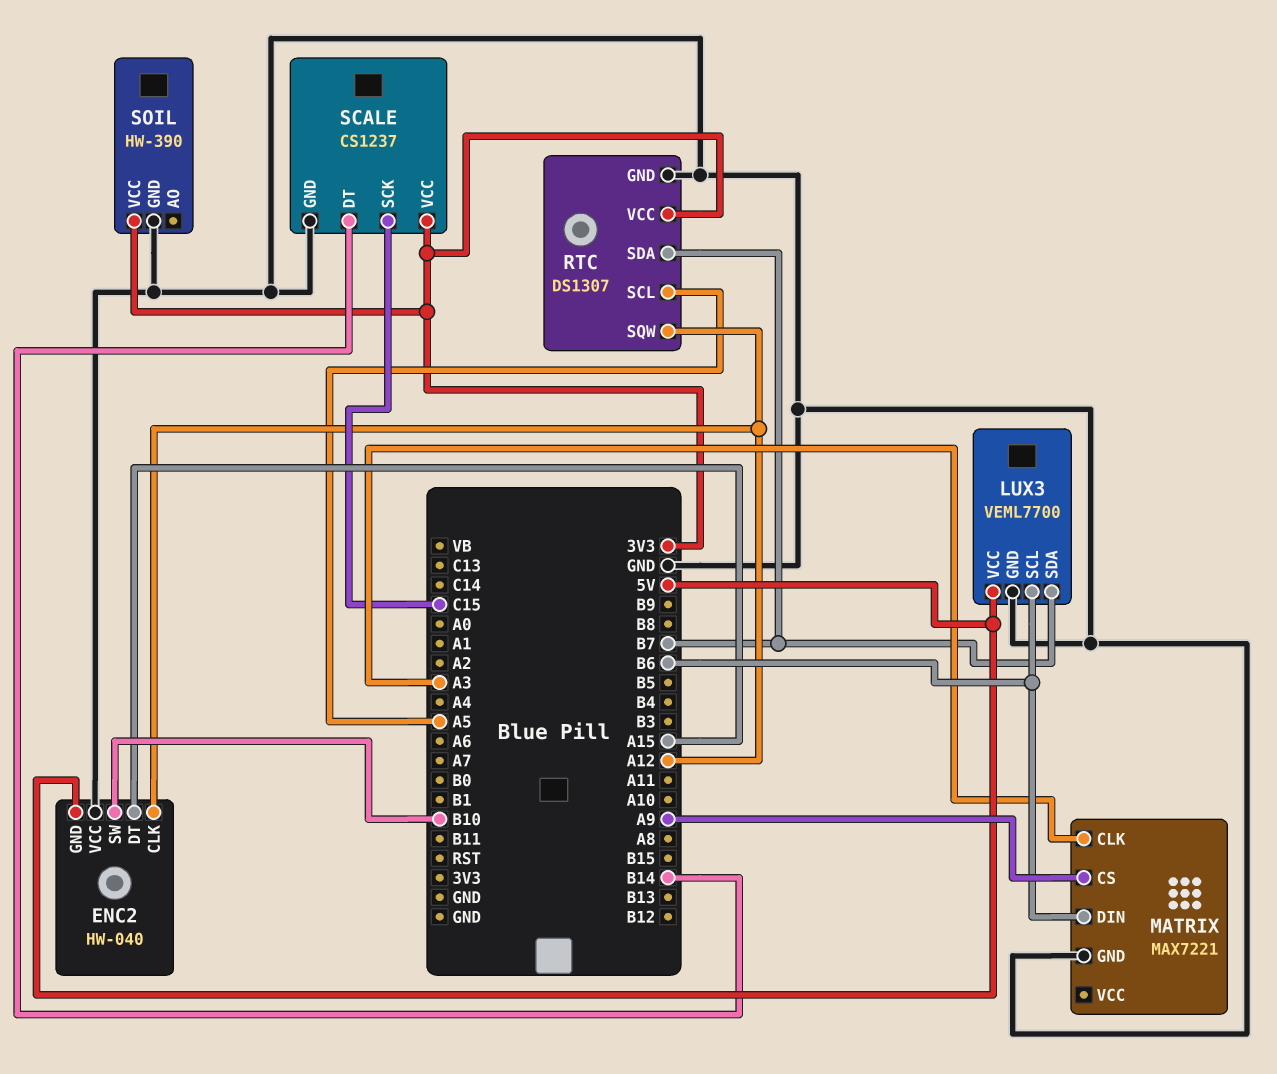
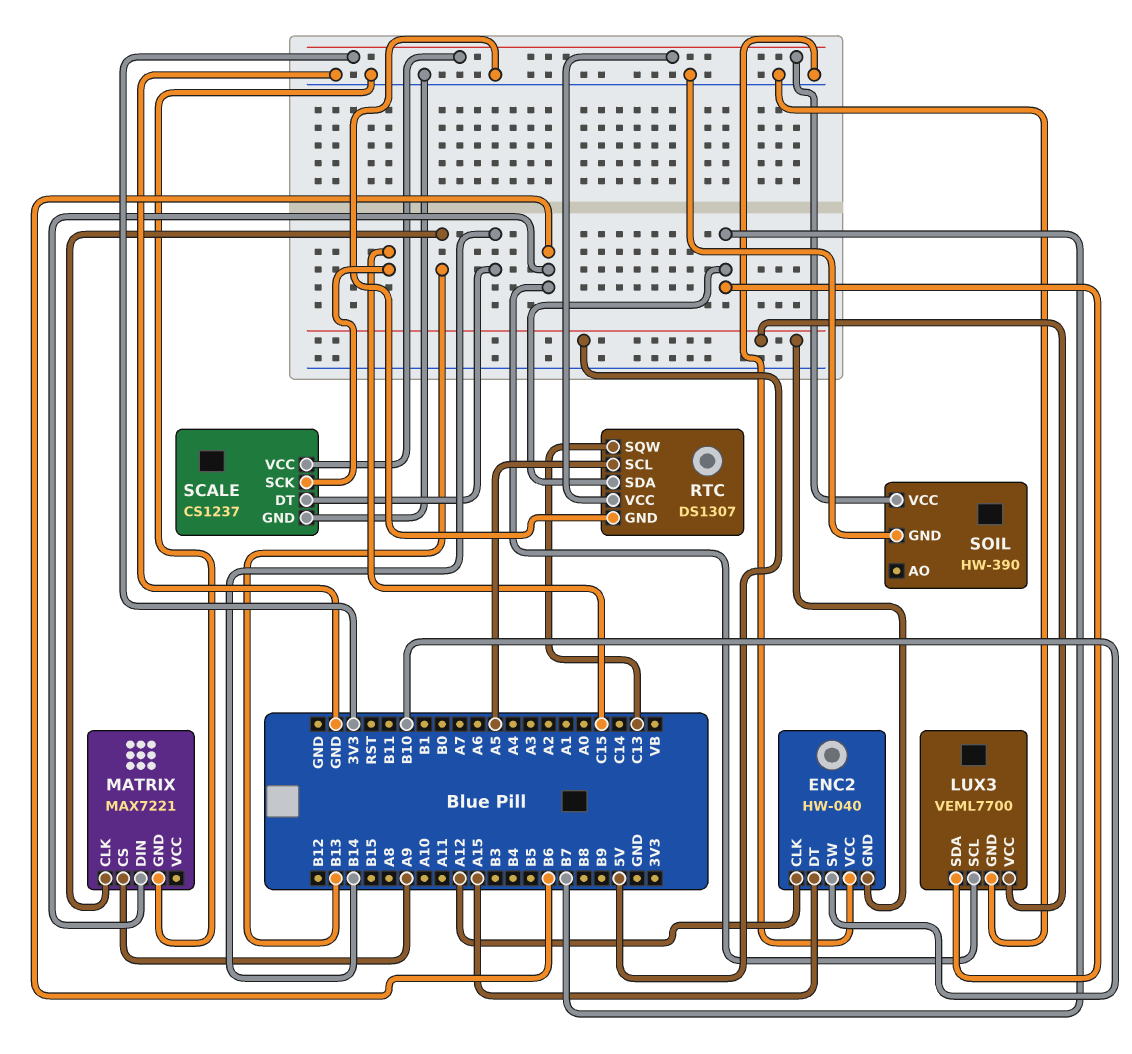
MATRIX pin CLK: A3 -> B13
RTC pin SQW: A12 -> C13

